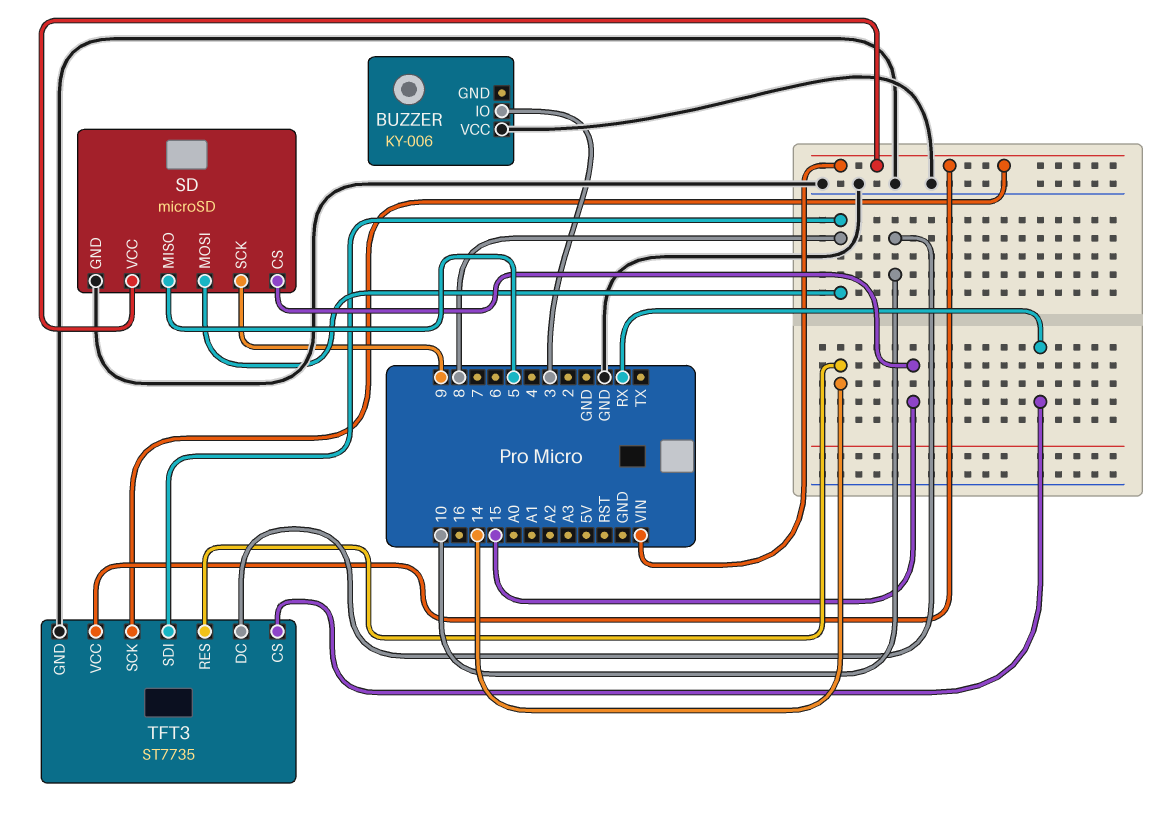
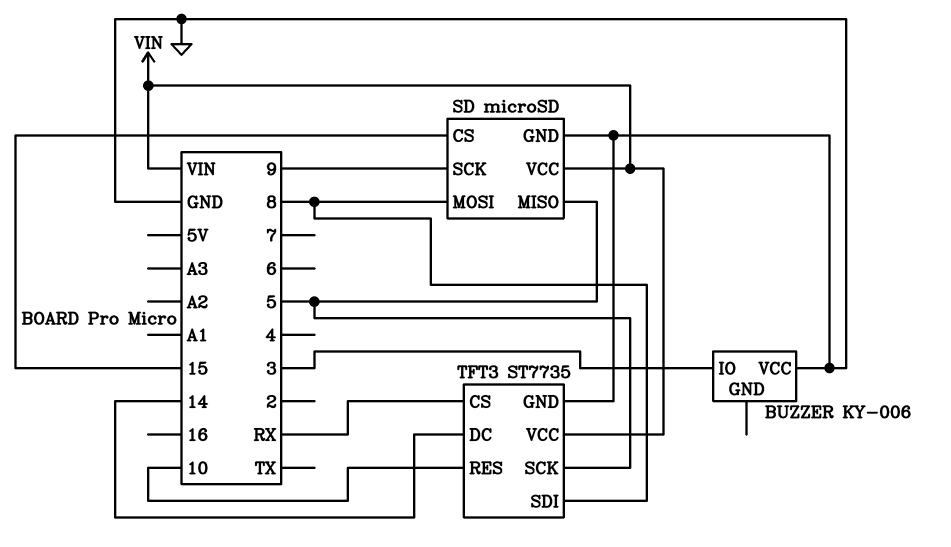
TFT3 pin DC: 10 -> 14
TFT3 pin RES: 14 -> 10
TFT3 pin SCK: VIN -> 5

